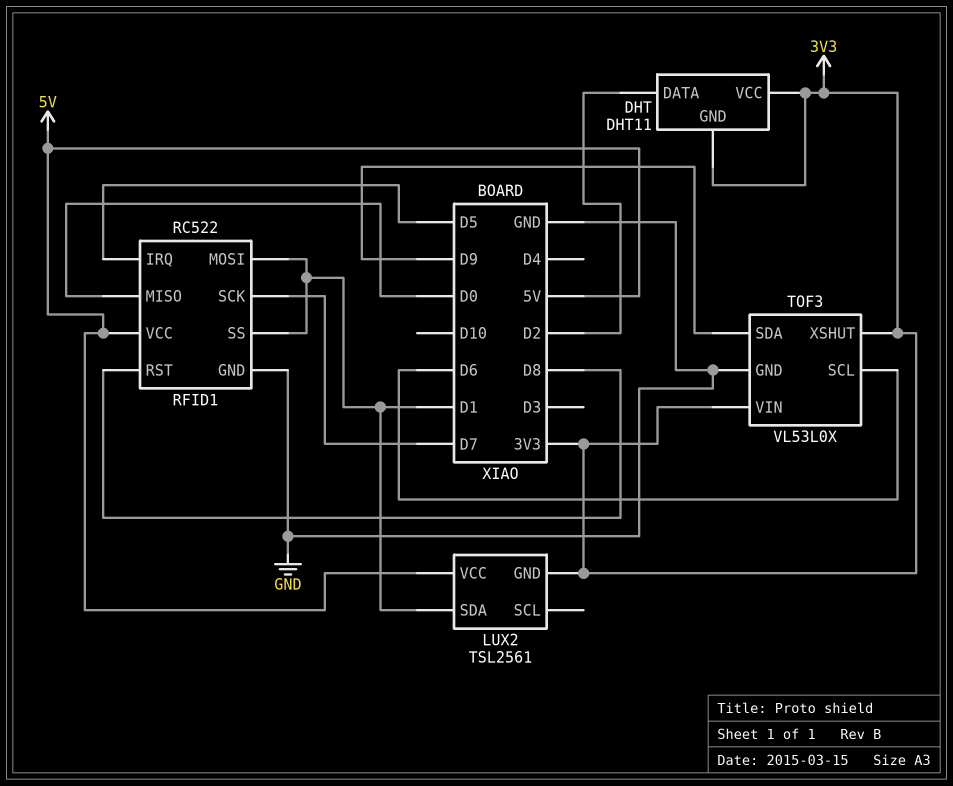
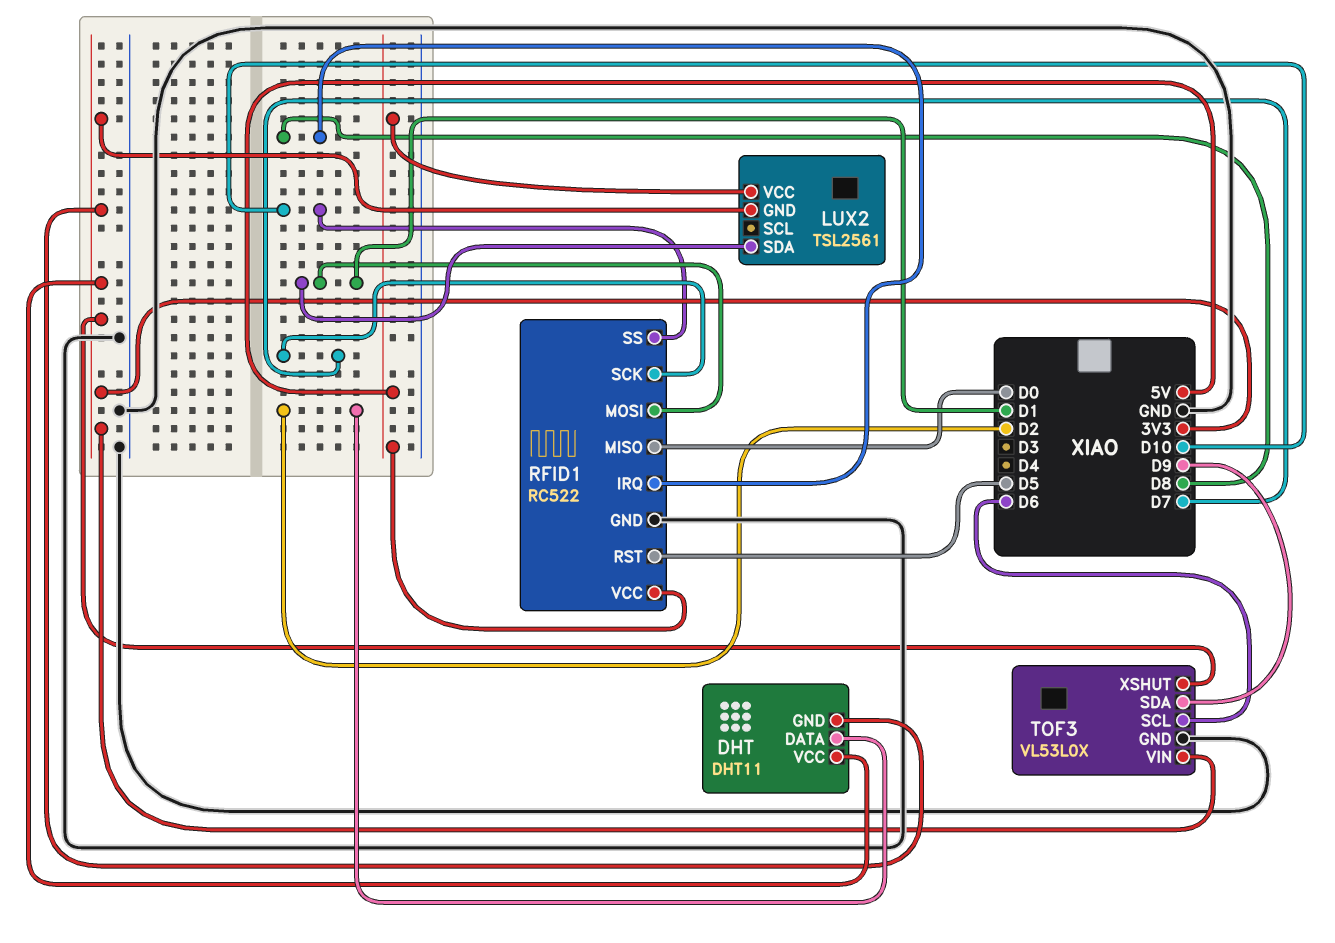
RFID1 pin IRQ: D5 -> D8
RFID1 pin RST: D8 -> D5
RFID1 pin SS: D1 -> D10

